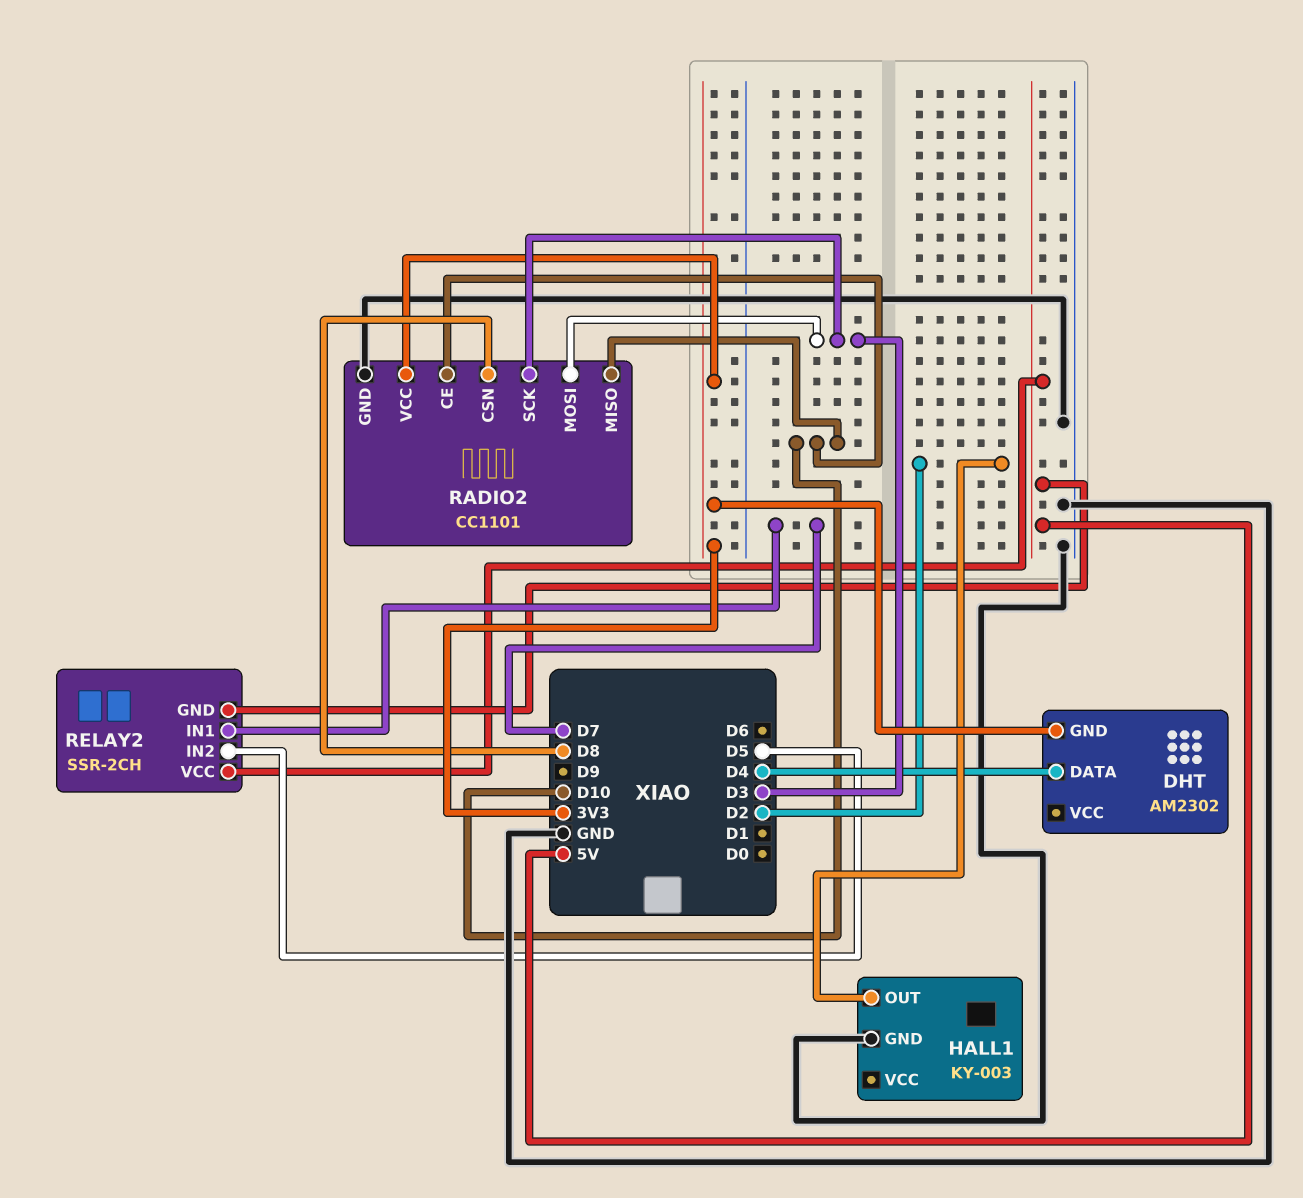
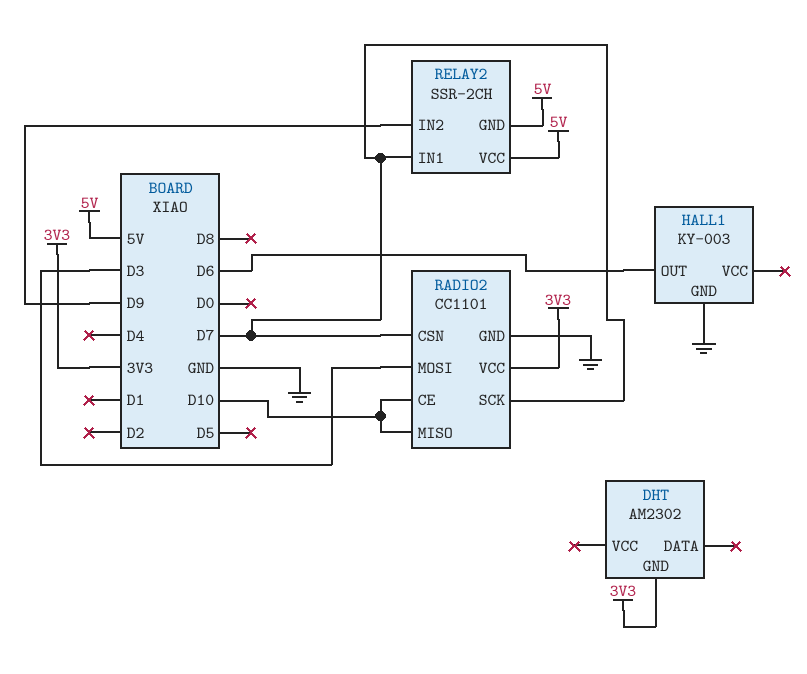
DHT pin DATA: D4 -> none
HALL1 pin OUT: D2 -> D6
RADIO2 pin CSN: D8 -> D7
RADIO2 pin SCK: D3 -> D7
RELAY2 pin IN2: D5 -> D9

